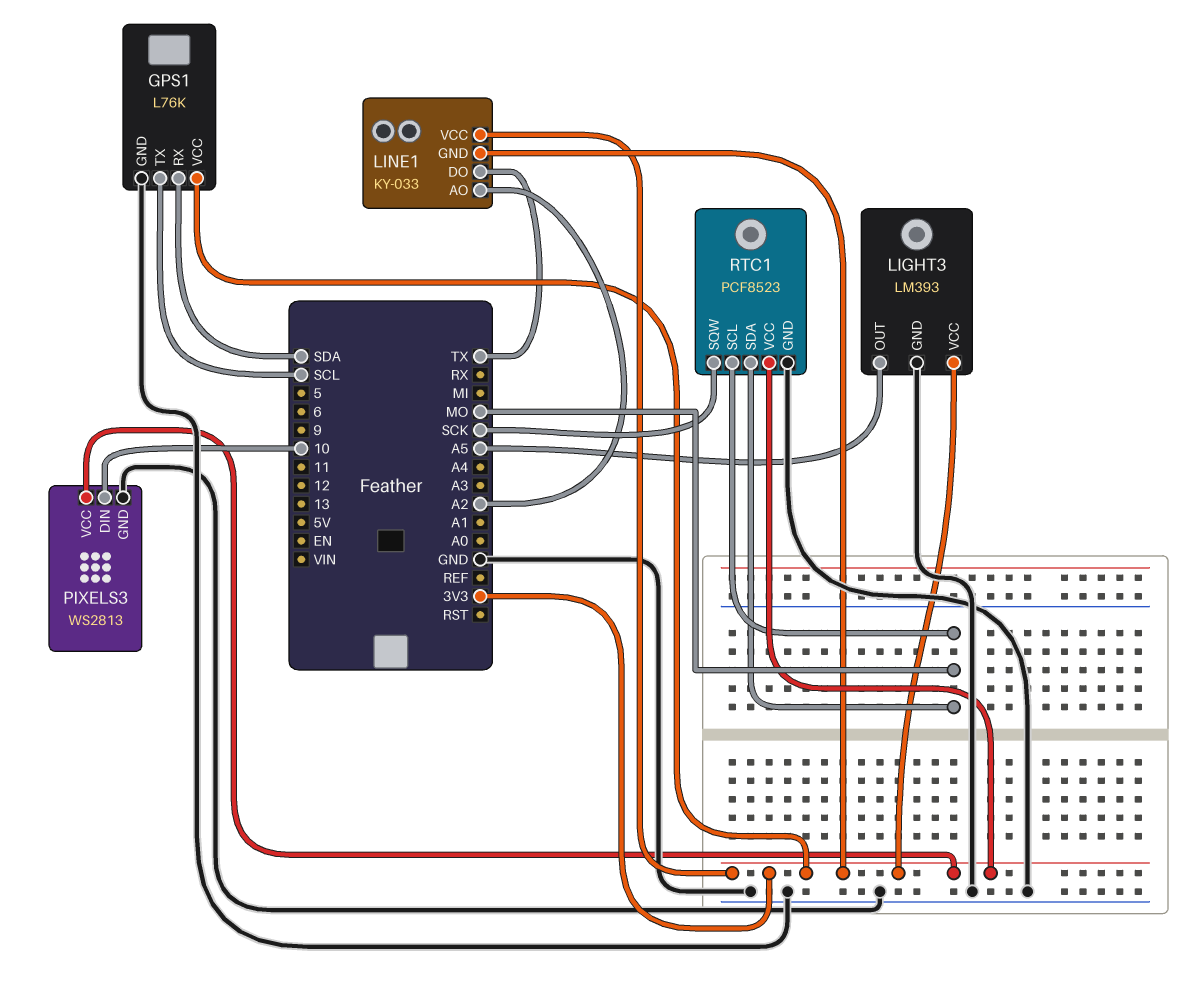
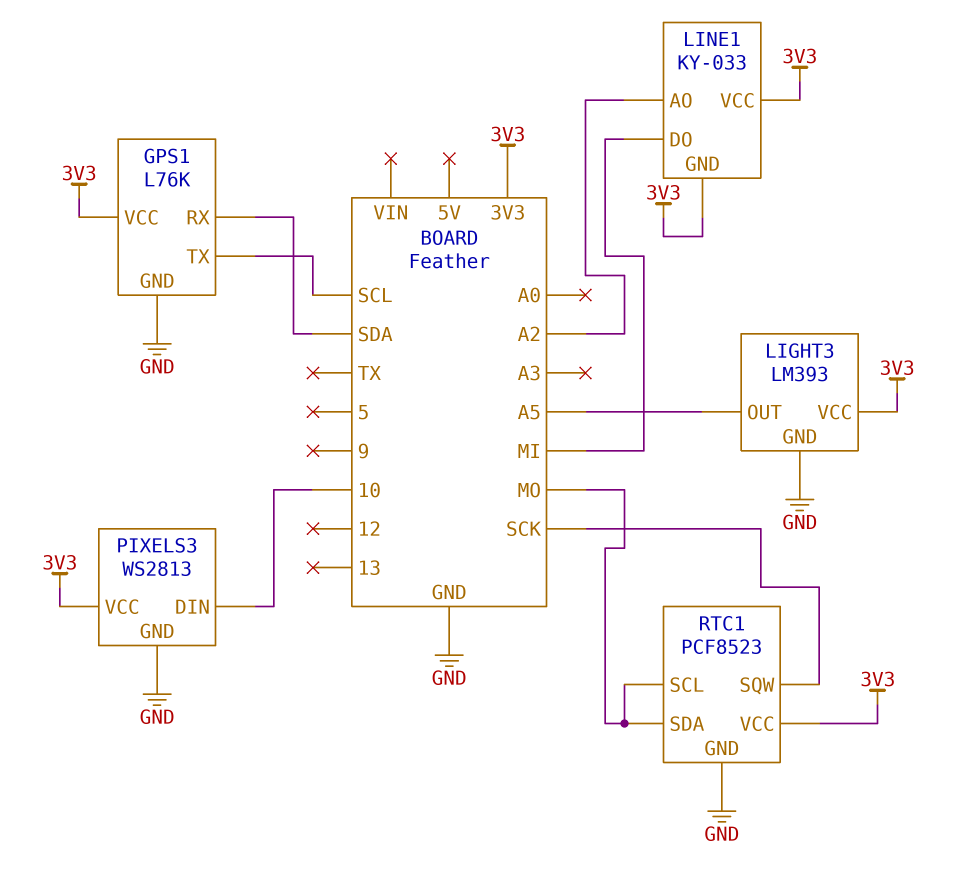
LINE1 pin DO: TX -> MI

